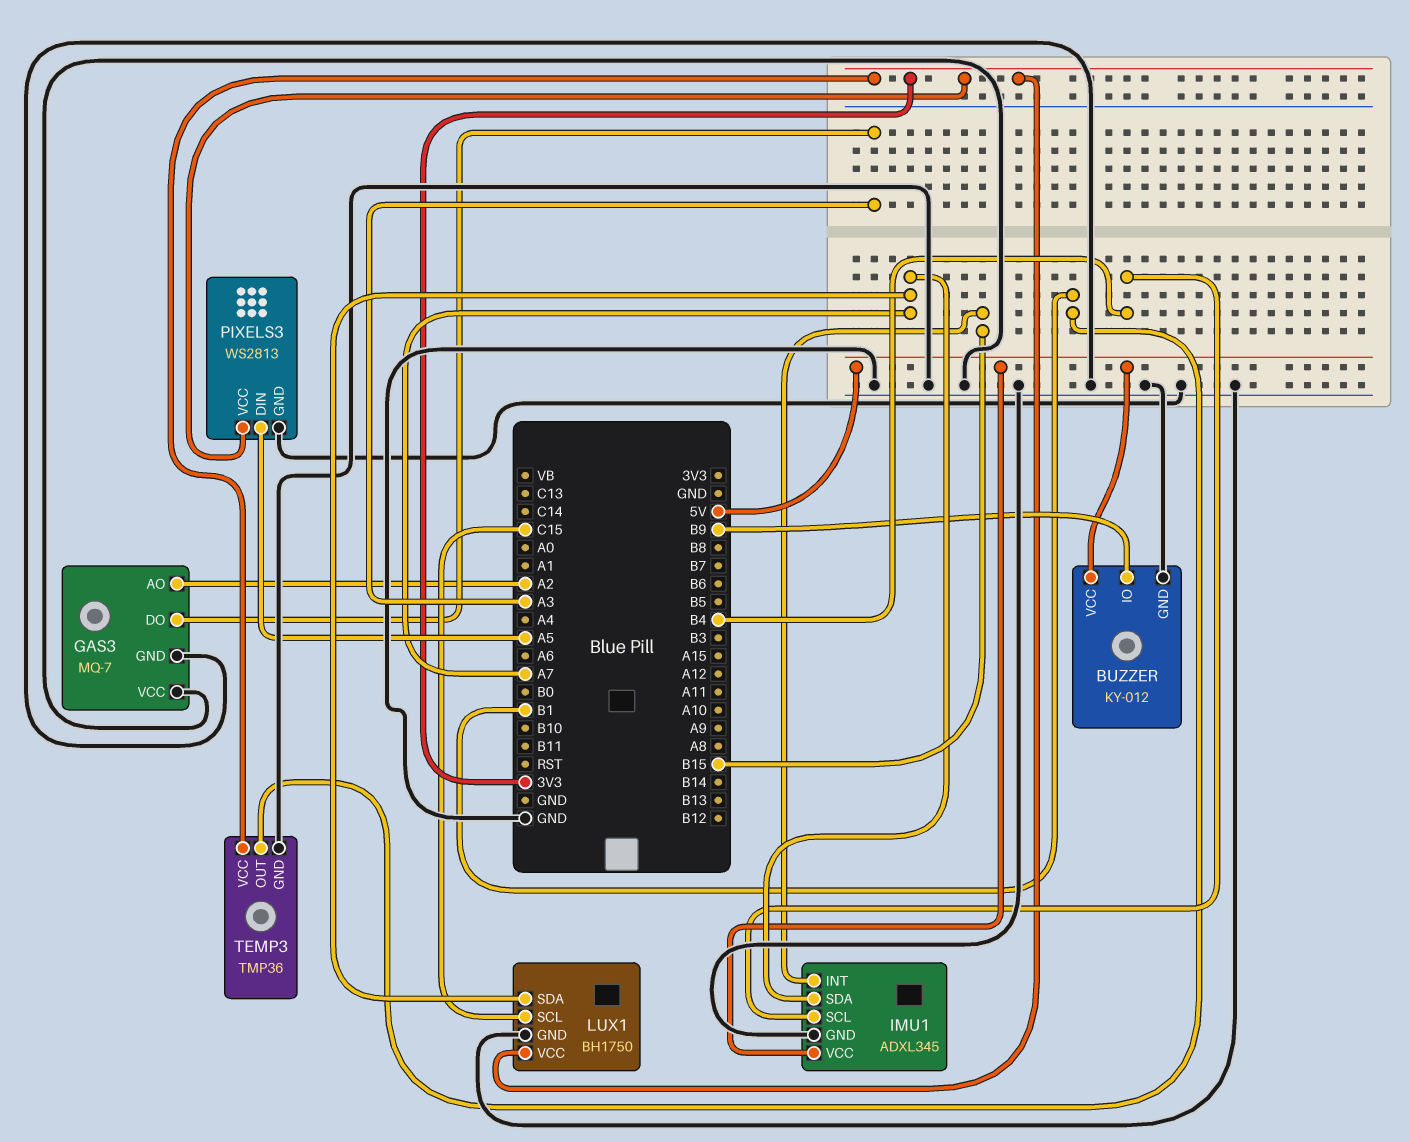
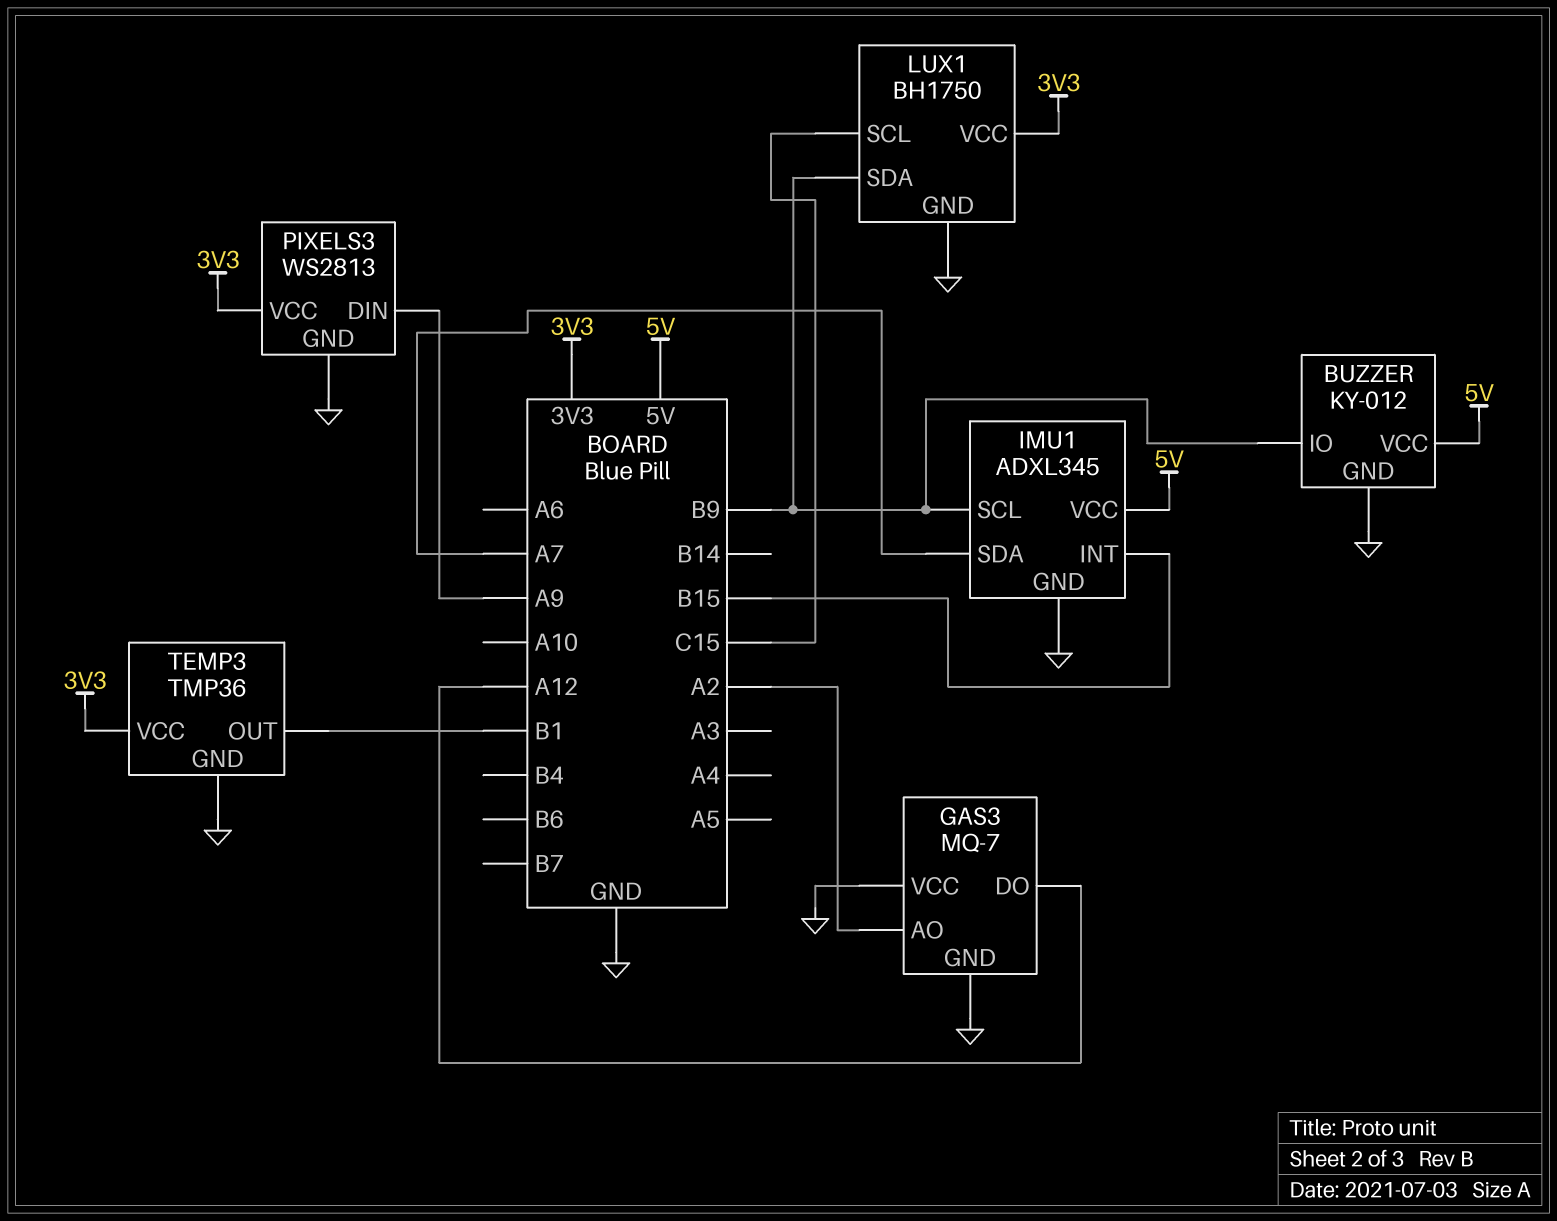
GAS3 pin DO: A3 -> A12
IMU1 pin SCL: B4 -> B9
LUX1 pin SDA: A7 -> B9
PIXELS3 pin DIN: A5 -> A9

